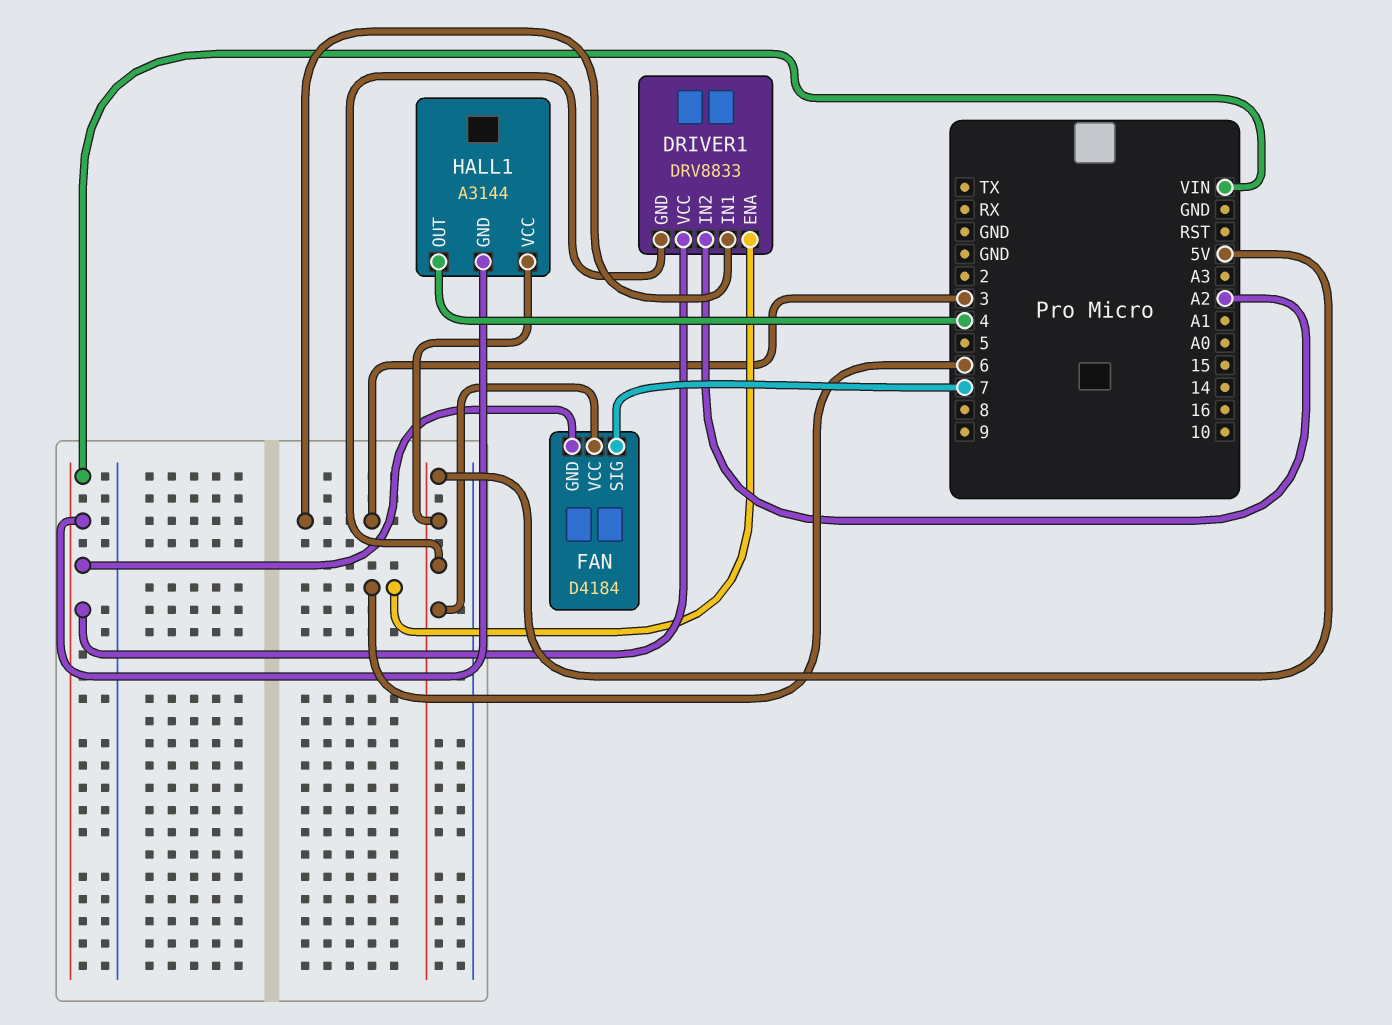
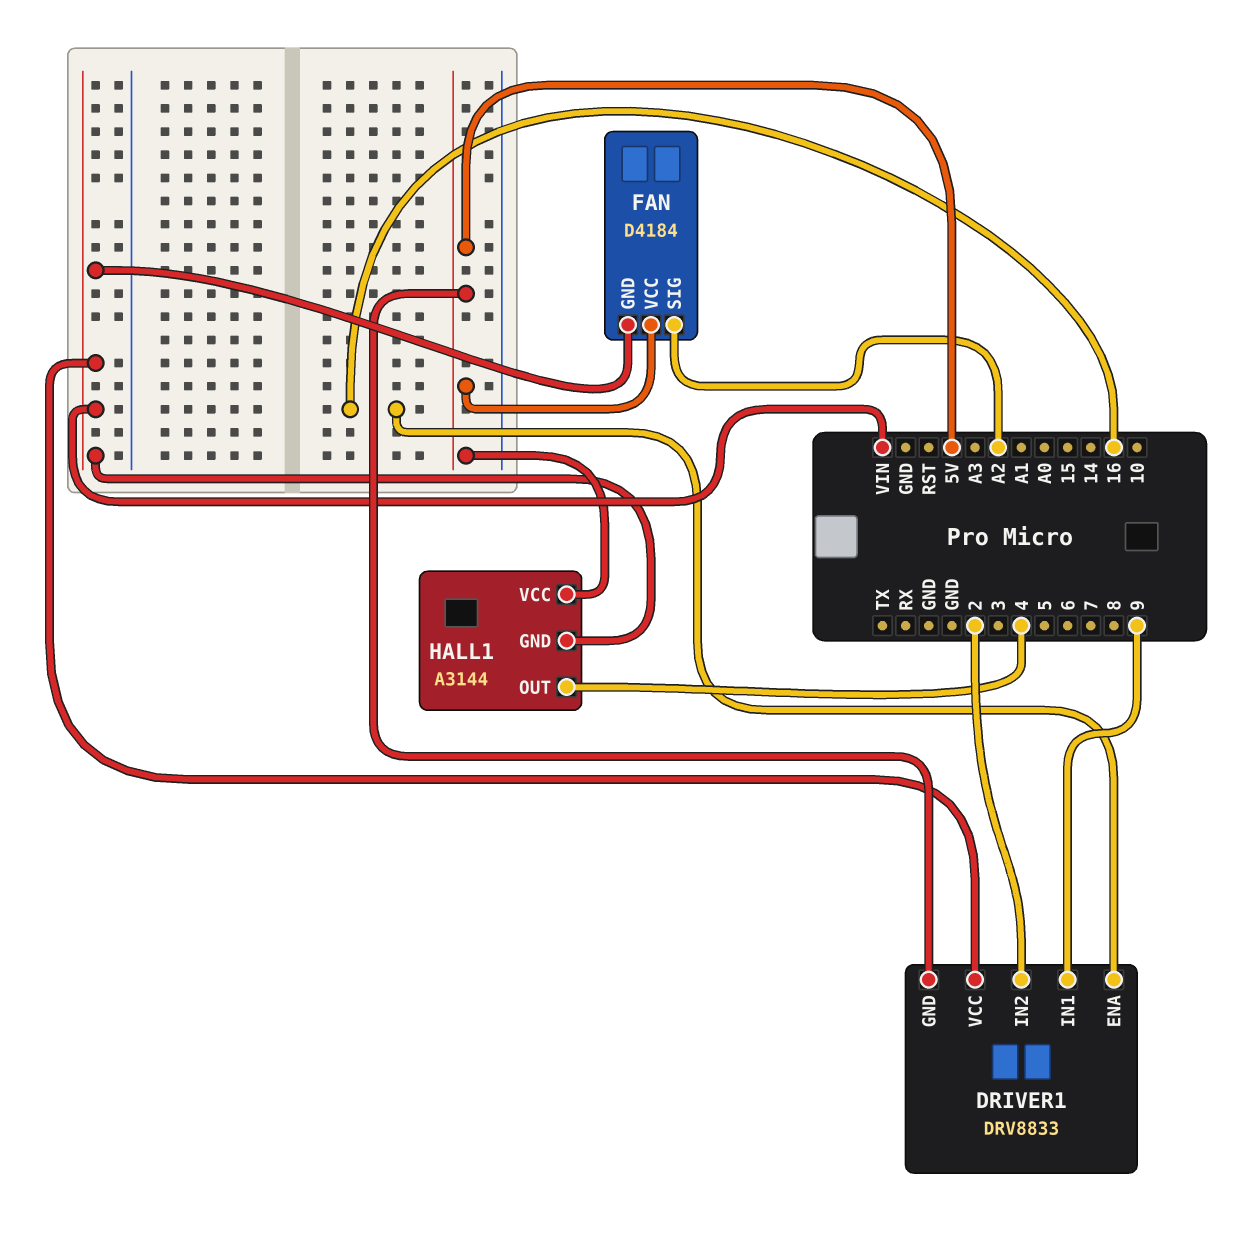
DRIVER1 pin ENA: 6 -> 16
DRIVER1 pin IN1: 3 -> 9
DRIVER1 pin IN2: A2 -> 2
FAN pin SIG: 7 -> A2

